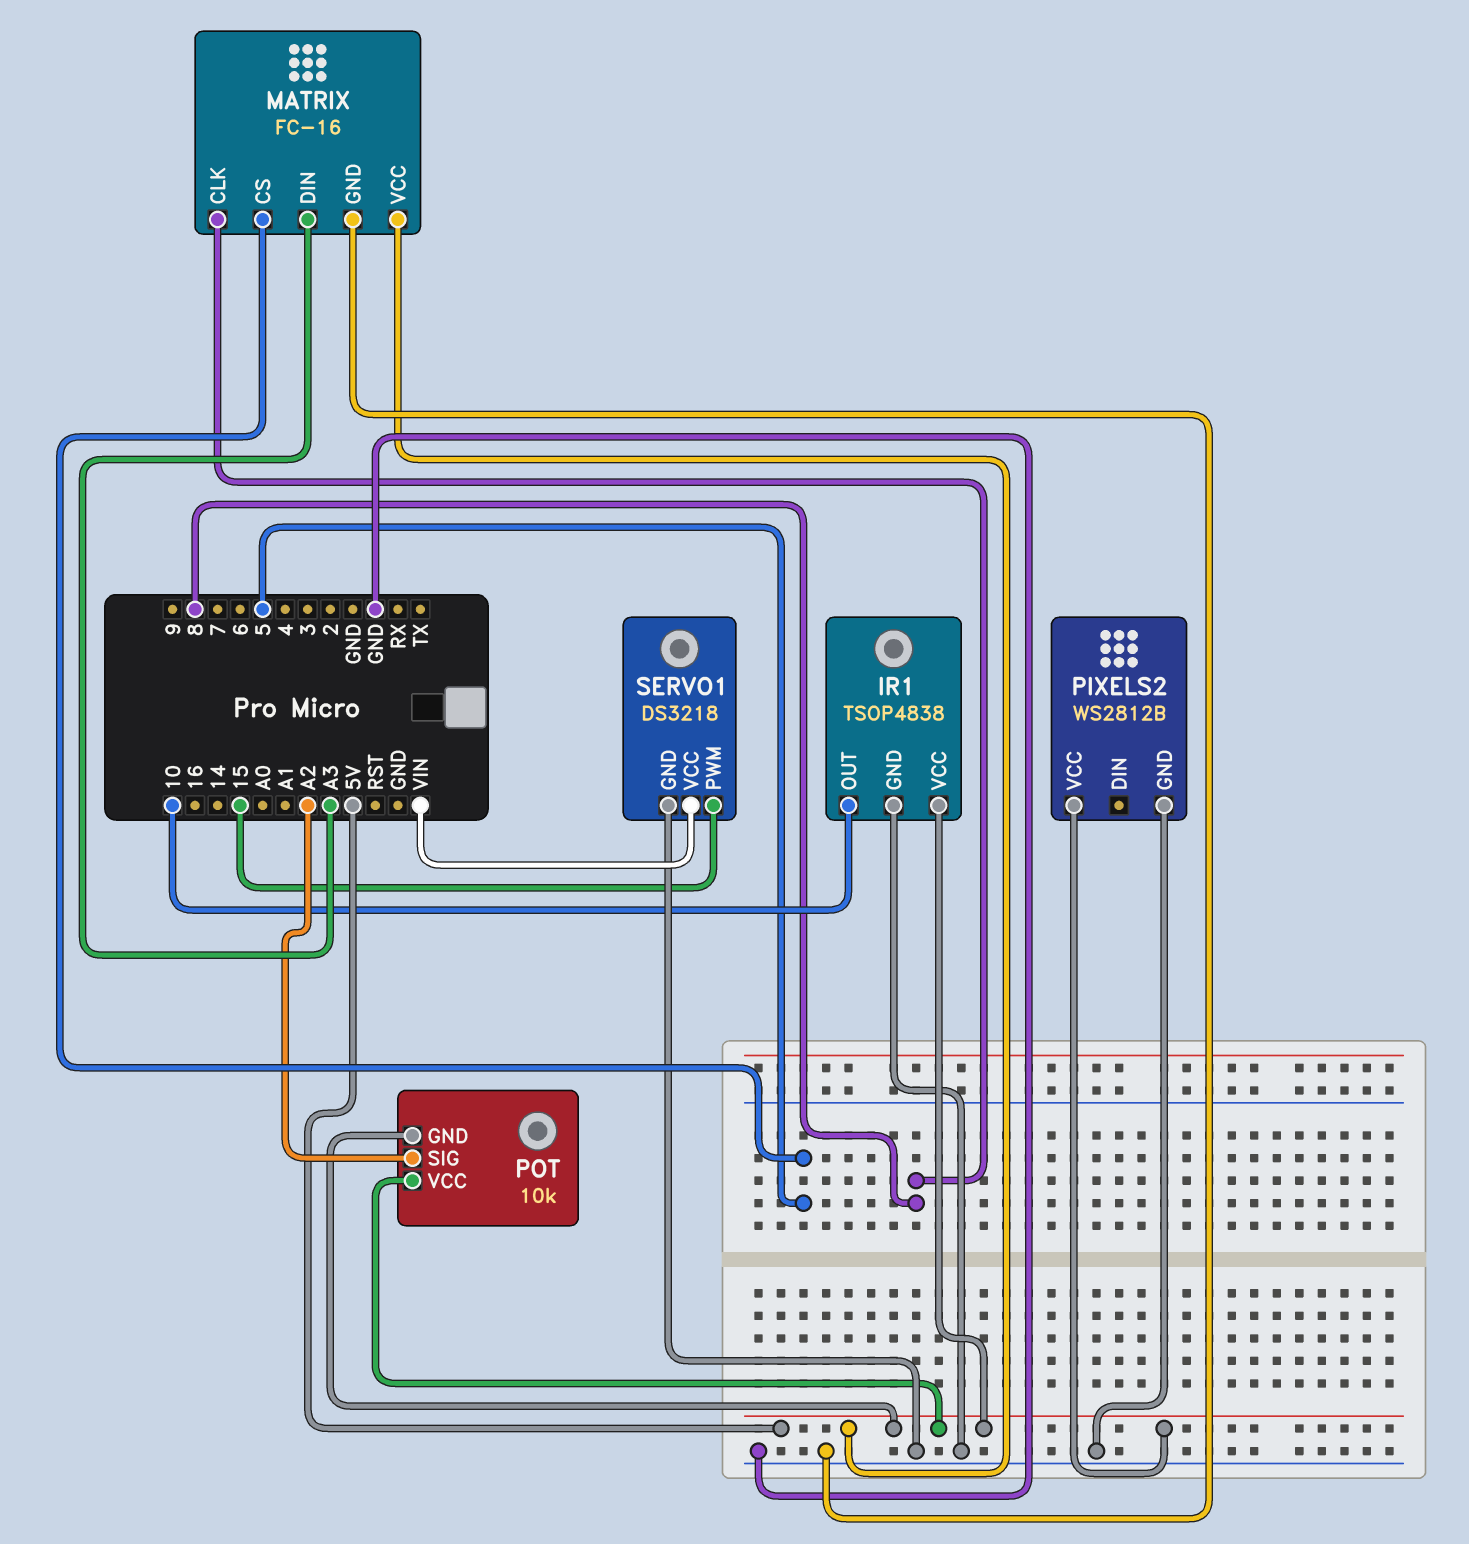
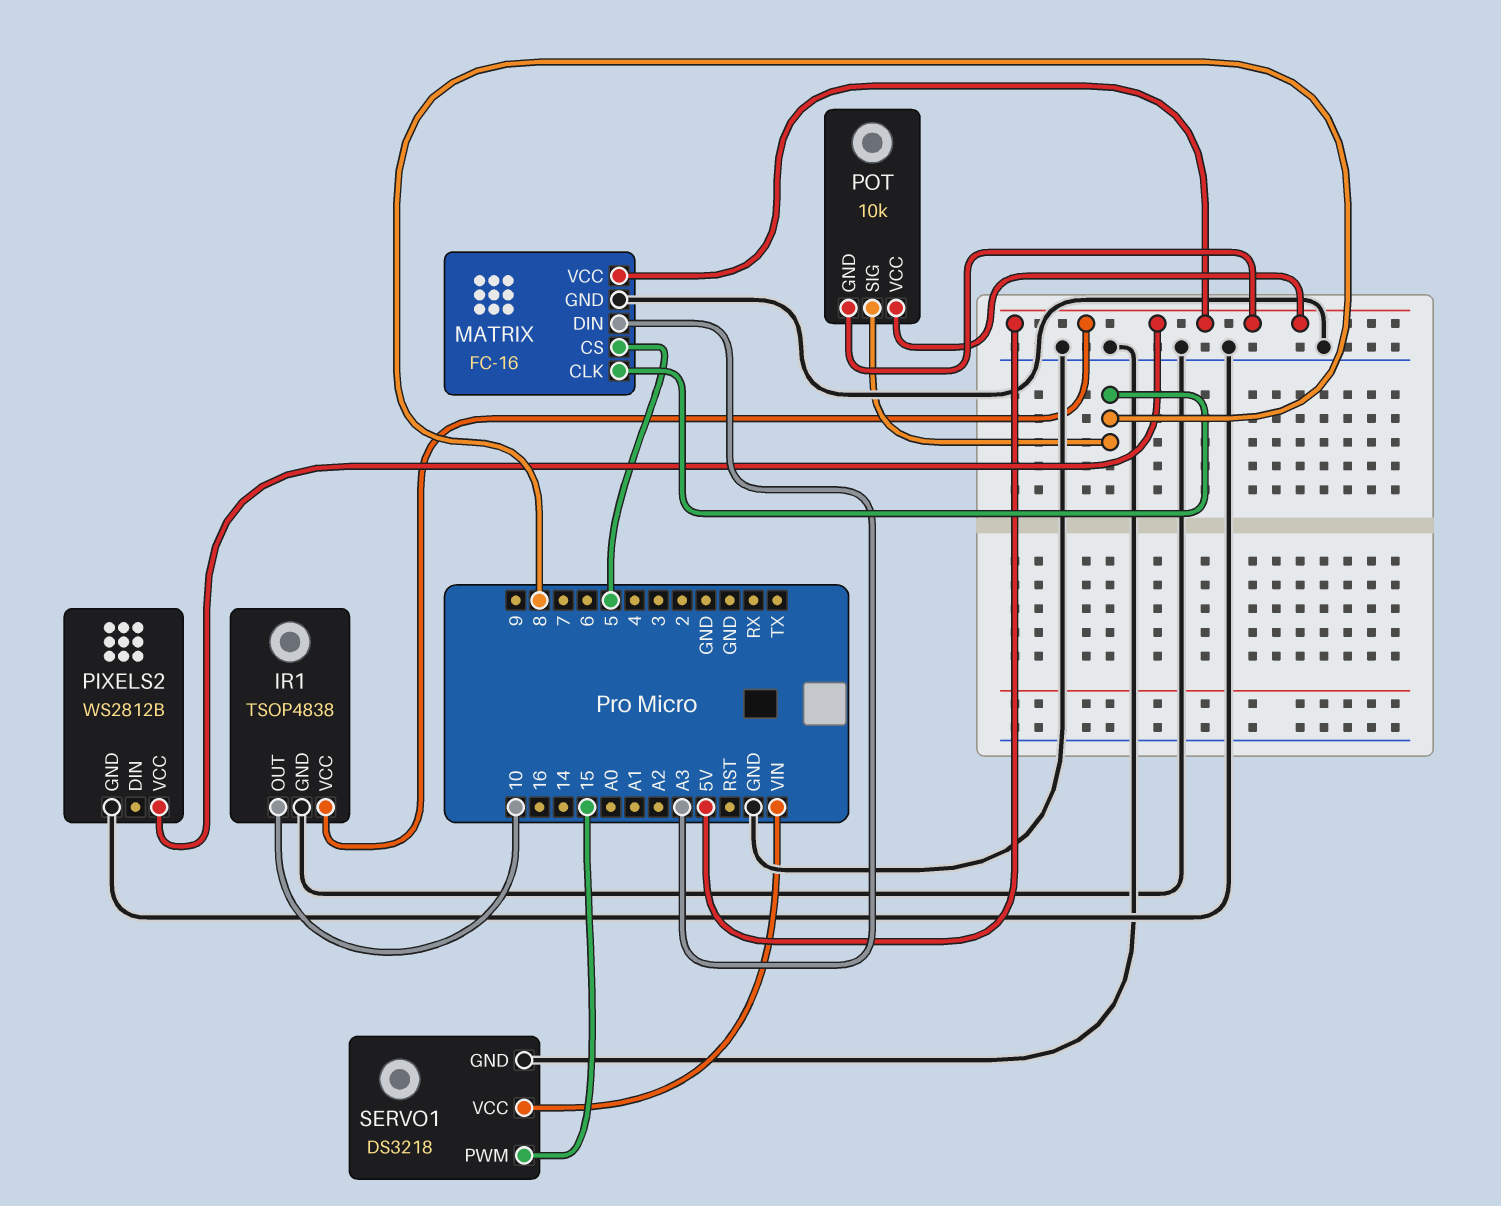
POT pin SIG: A2 -> 8

